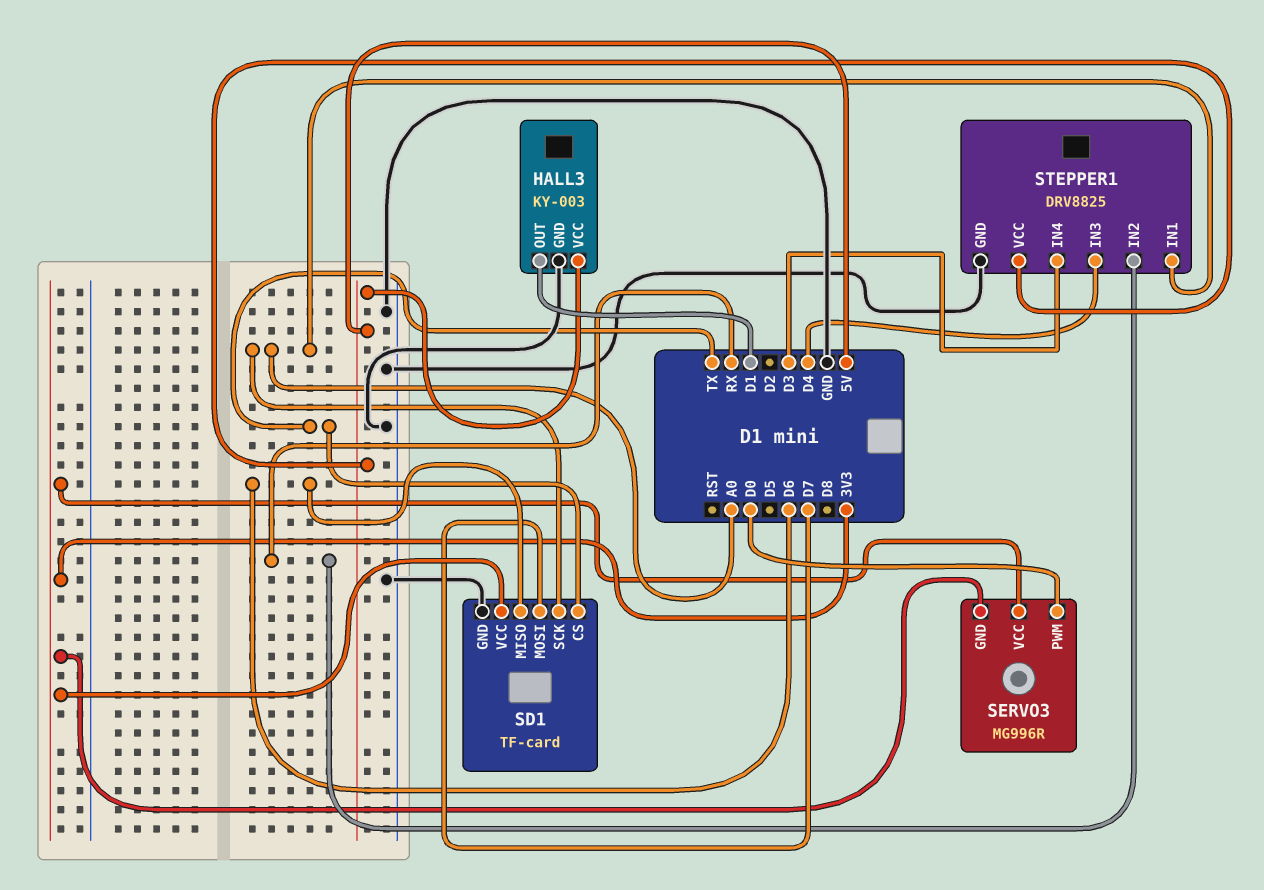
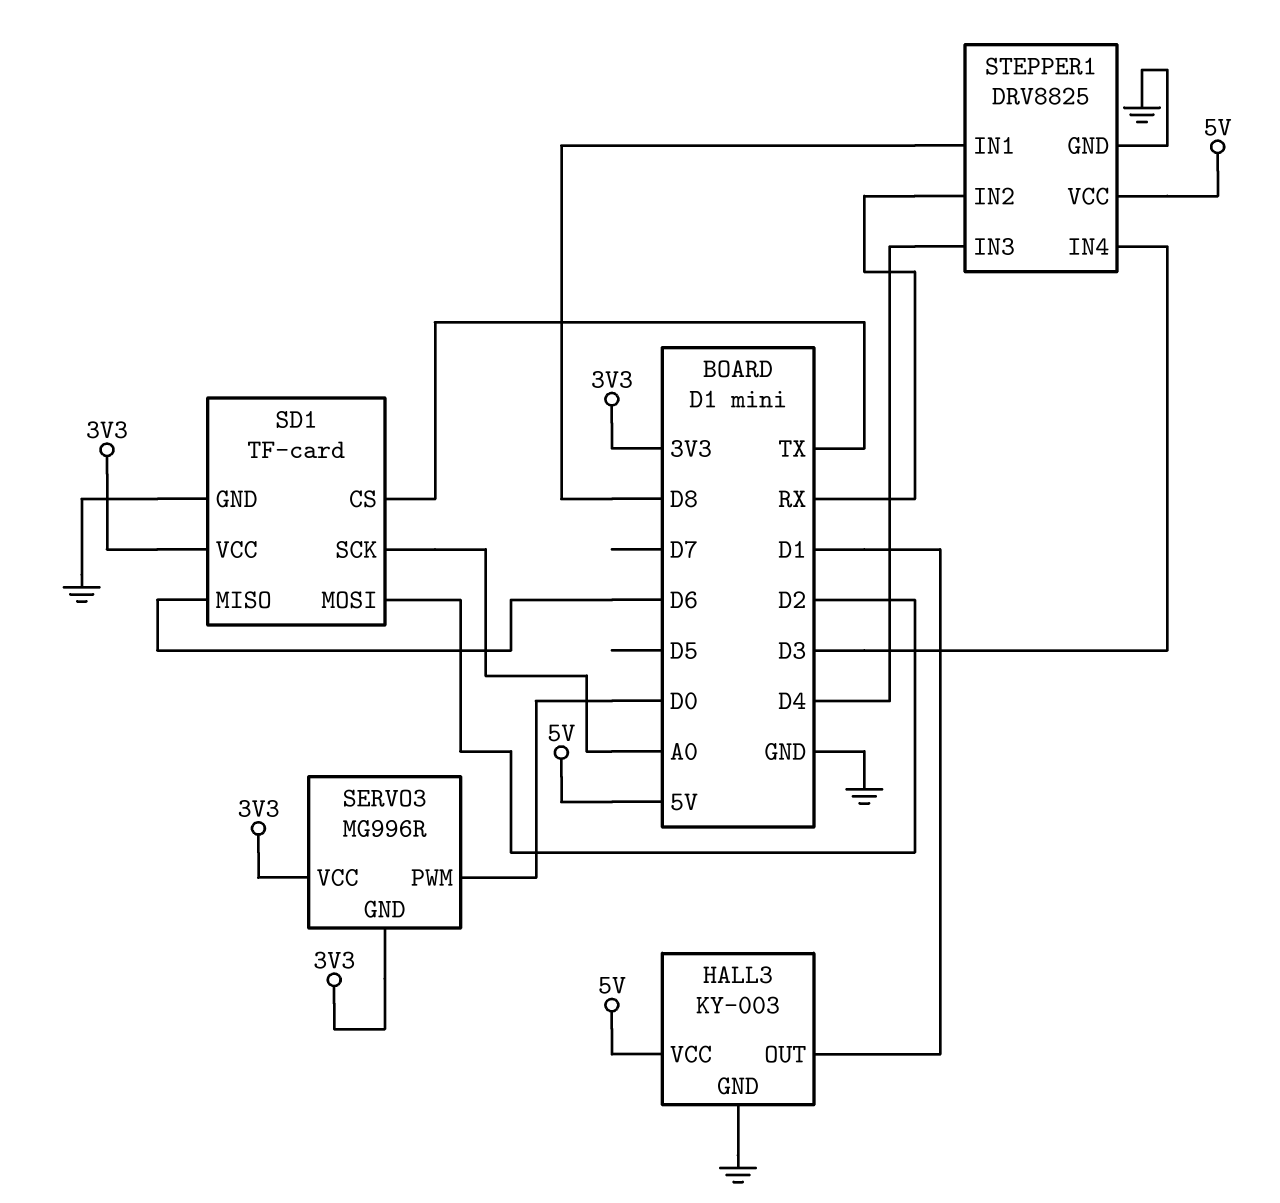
SD1 pin MOSI: D7 -> D2
STEPPER1 pin IN1: A0 -> D8

